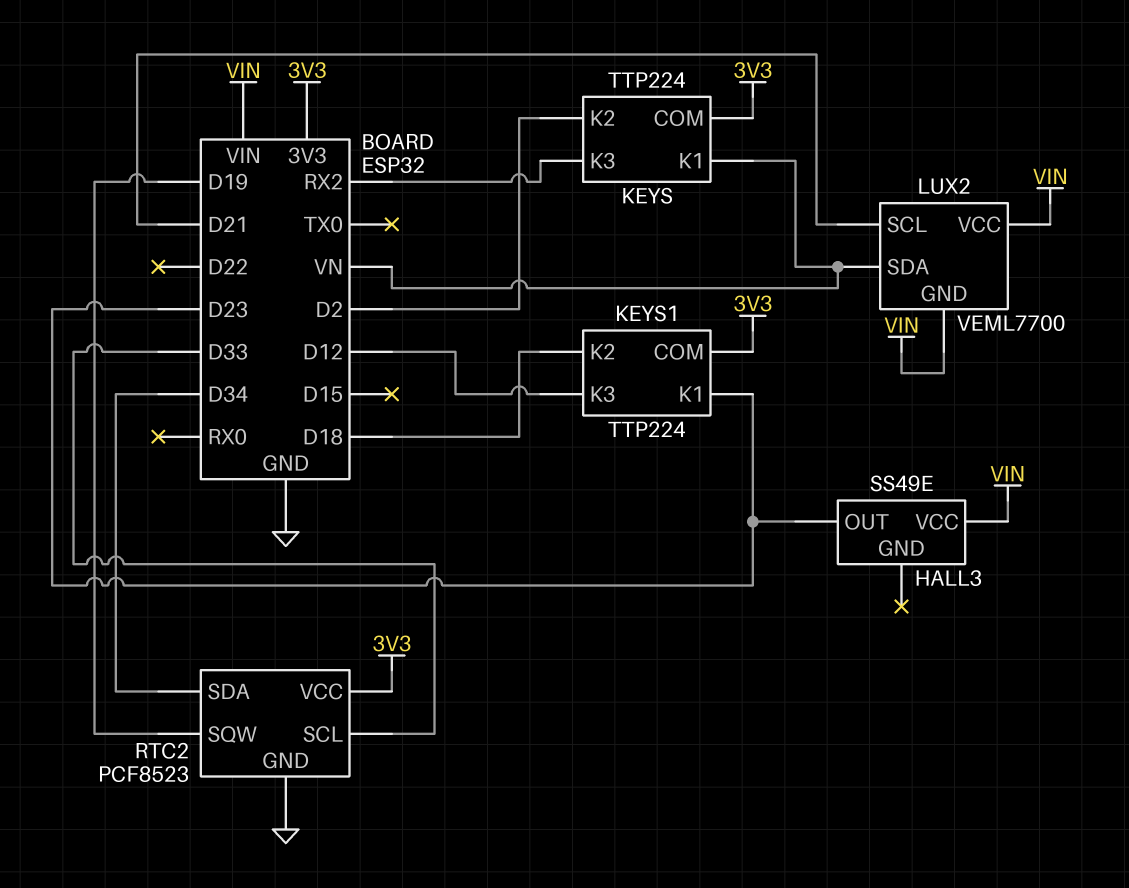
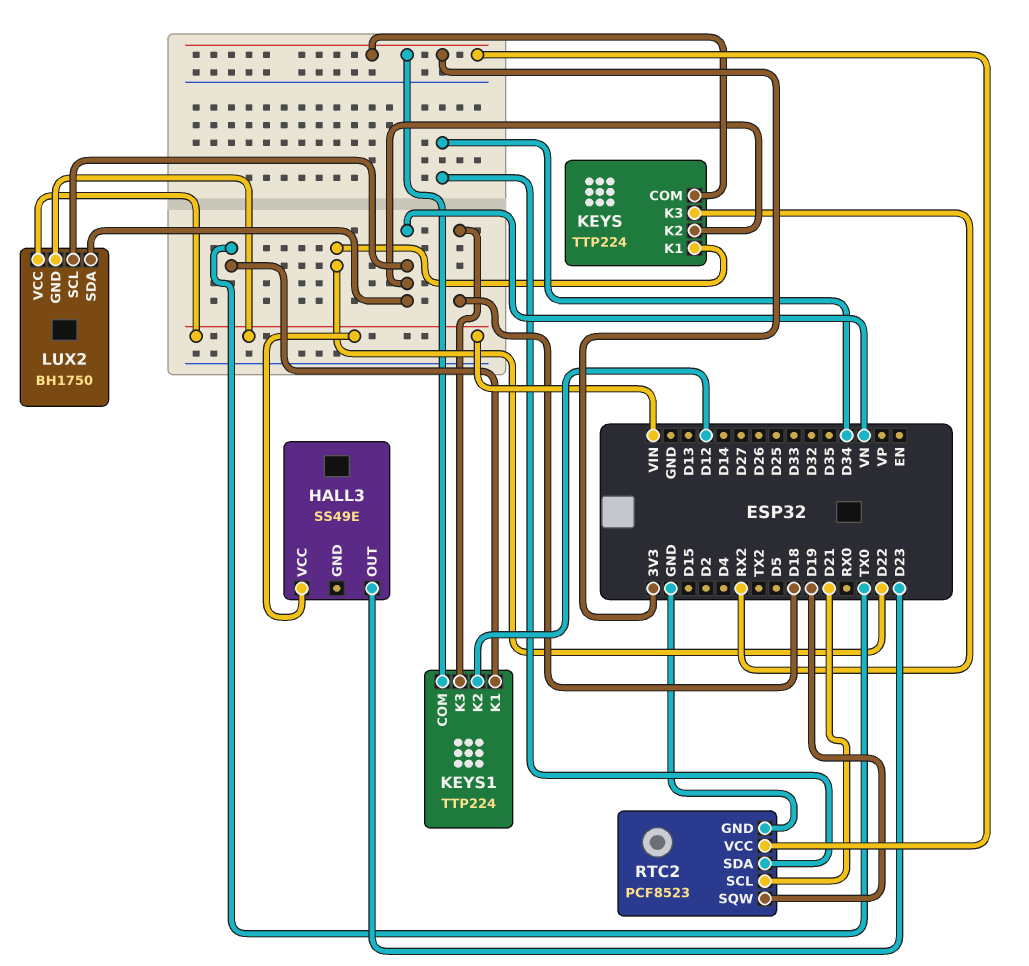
KEYS pin K1: VN -> D22
KEYS pin K2: D2 -> VN
KEYS1 pin K1: D23 -> TX0
KEYS1 pin K2: D18 -> D12
KEYS1 pin K3: D12 -> D18
LUX2: VEML7700 -> BH1750
LUX2 pin SCL: D21 -> VN
RTC2 pin SCL: D33 -> D21

